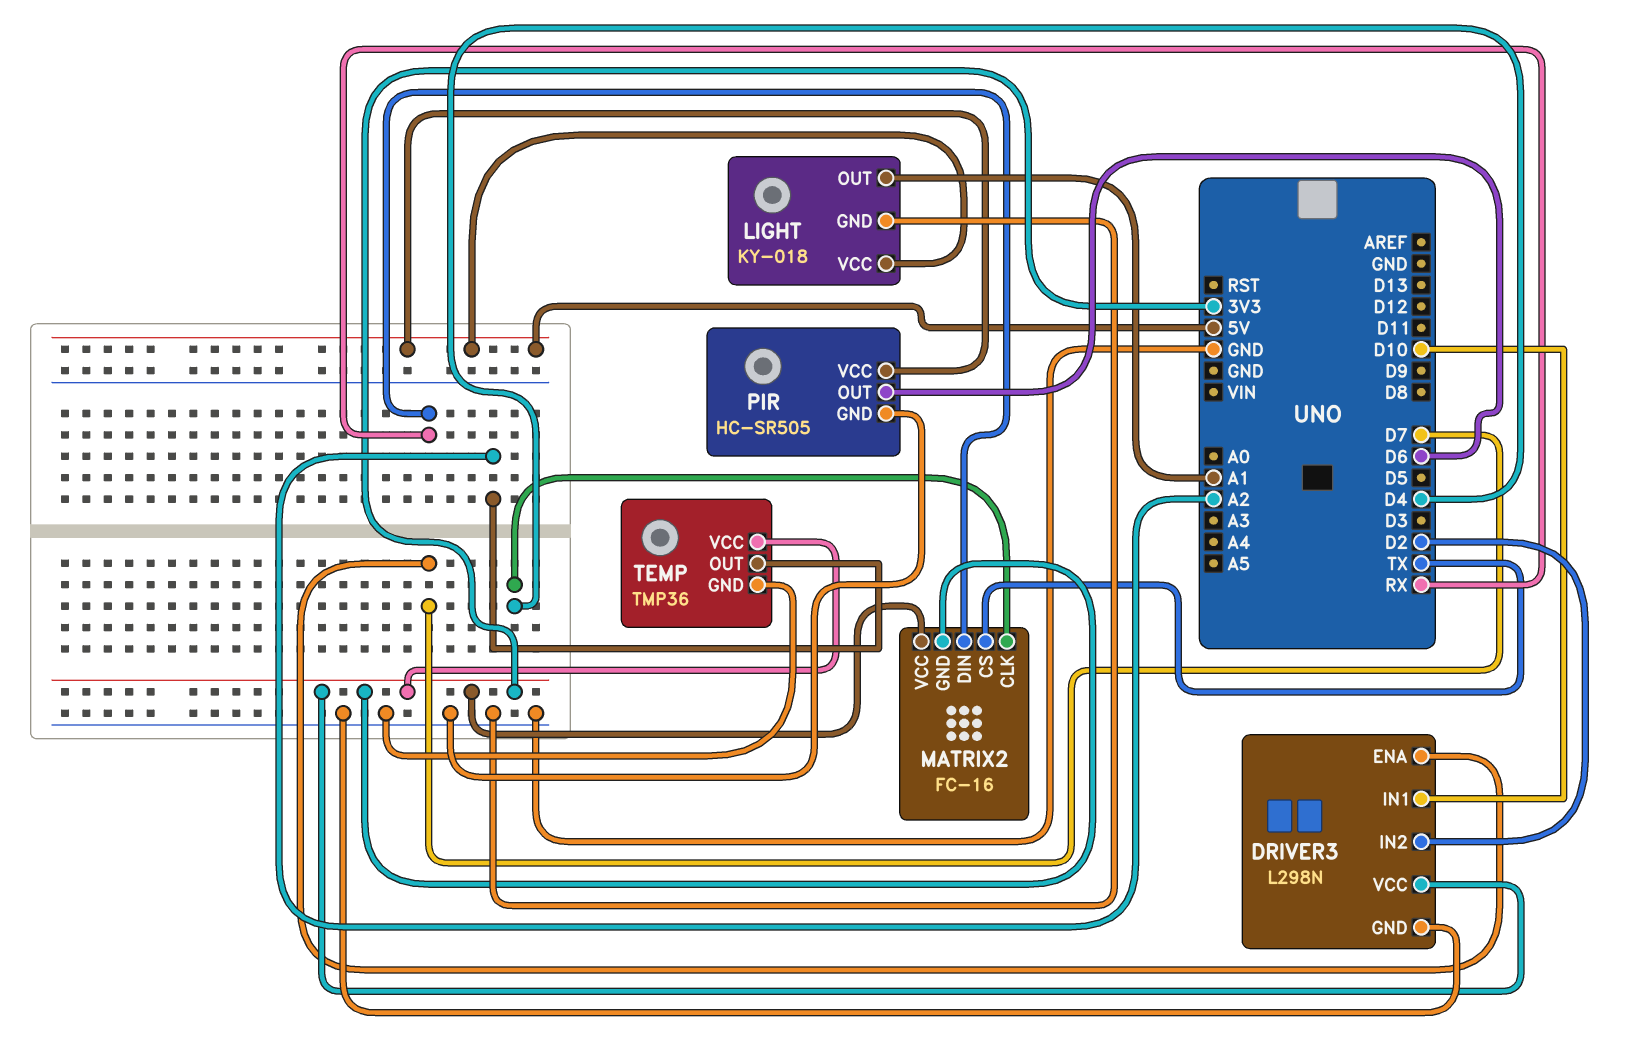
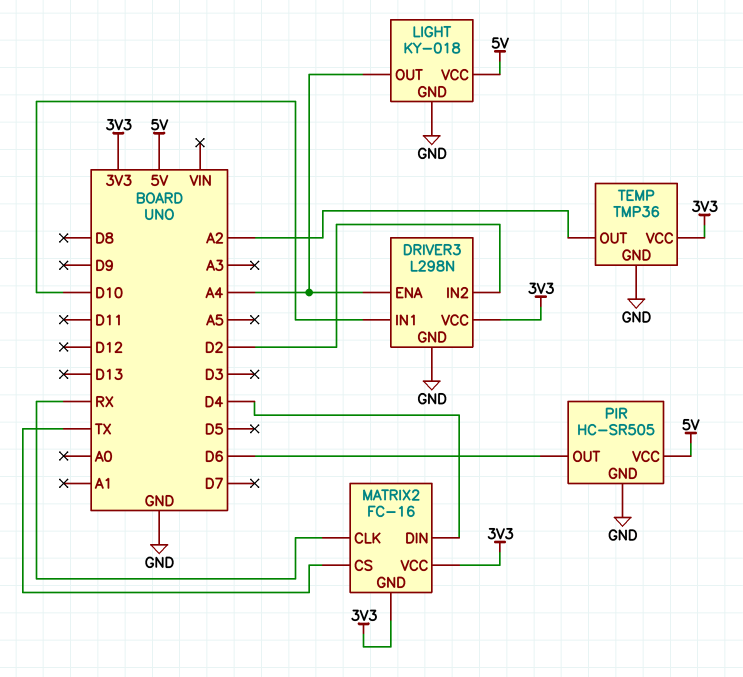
DRIVER3 pin ENA: D7 -> A4
LIGHT pin OUT: A1 -> A4
MATRIX2 pin CLK: D4 -> RX
MATRIX2 pin DIN: RX -> D4

